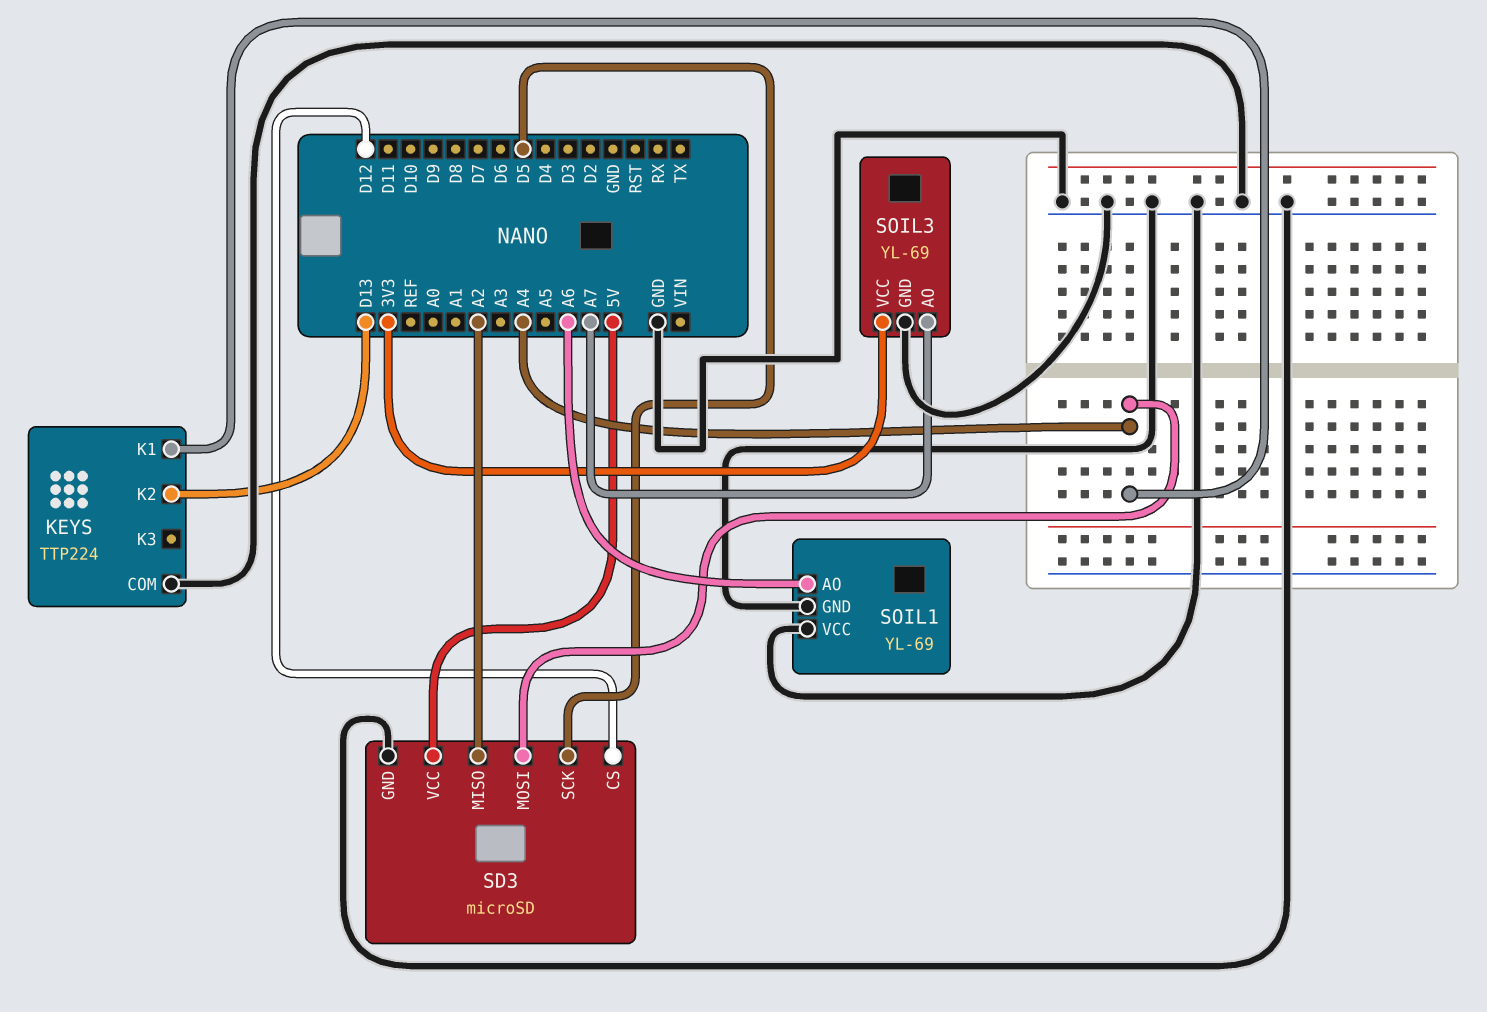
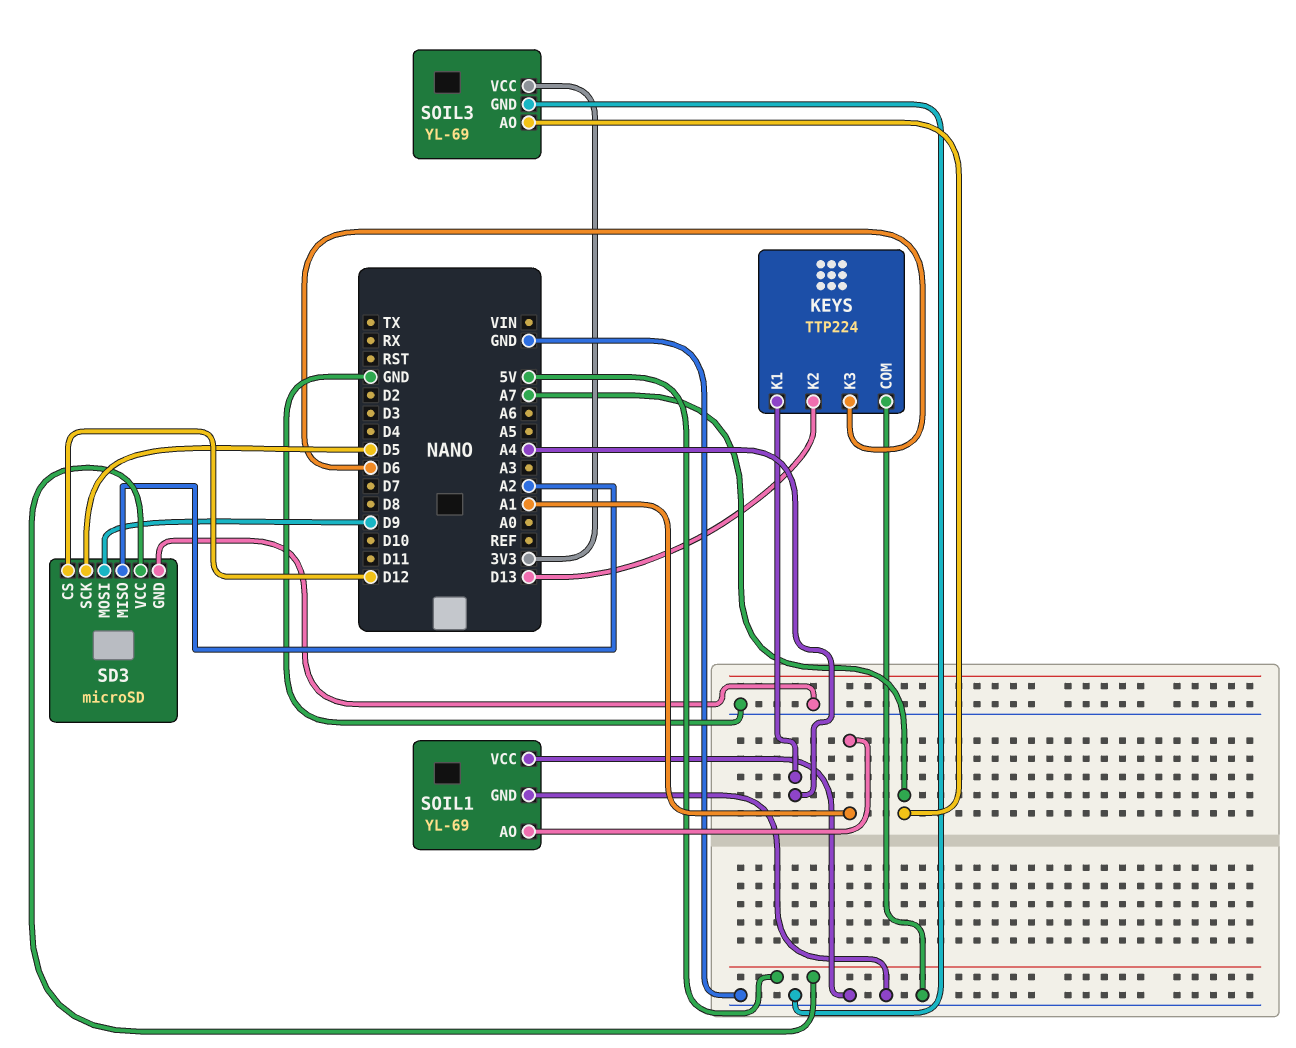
KEYS pin K3: none -> D6
SD3 pin MOSI: A4 -> D9
SOIL1 pin AO: A6 -> A1

